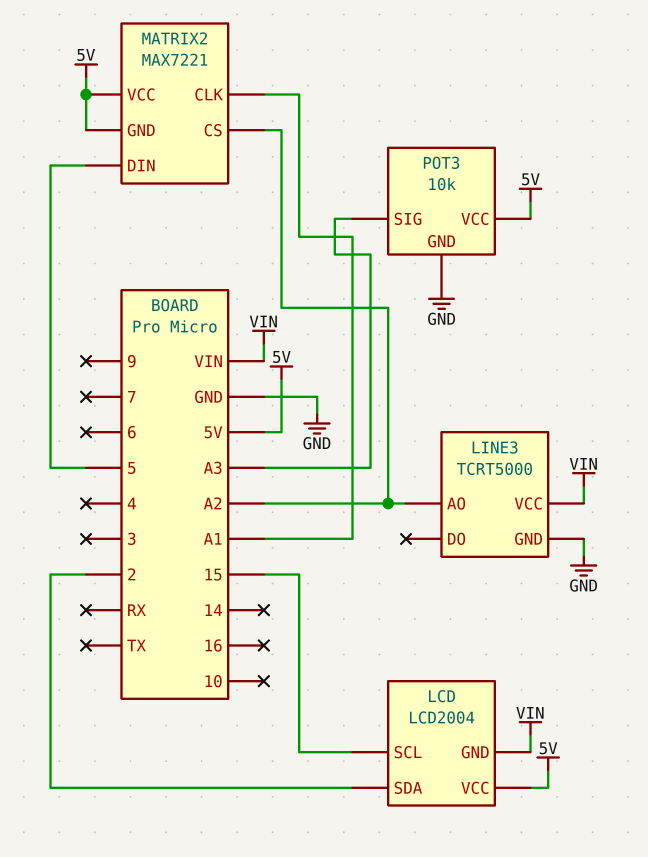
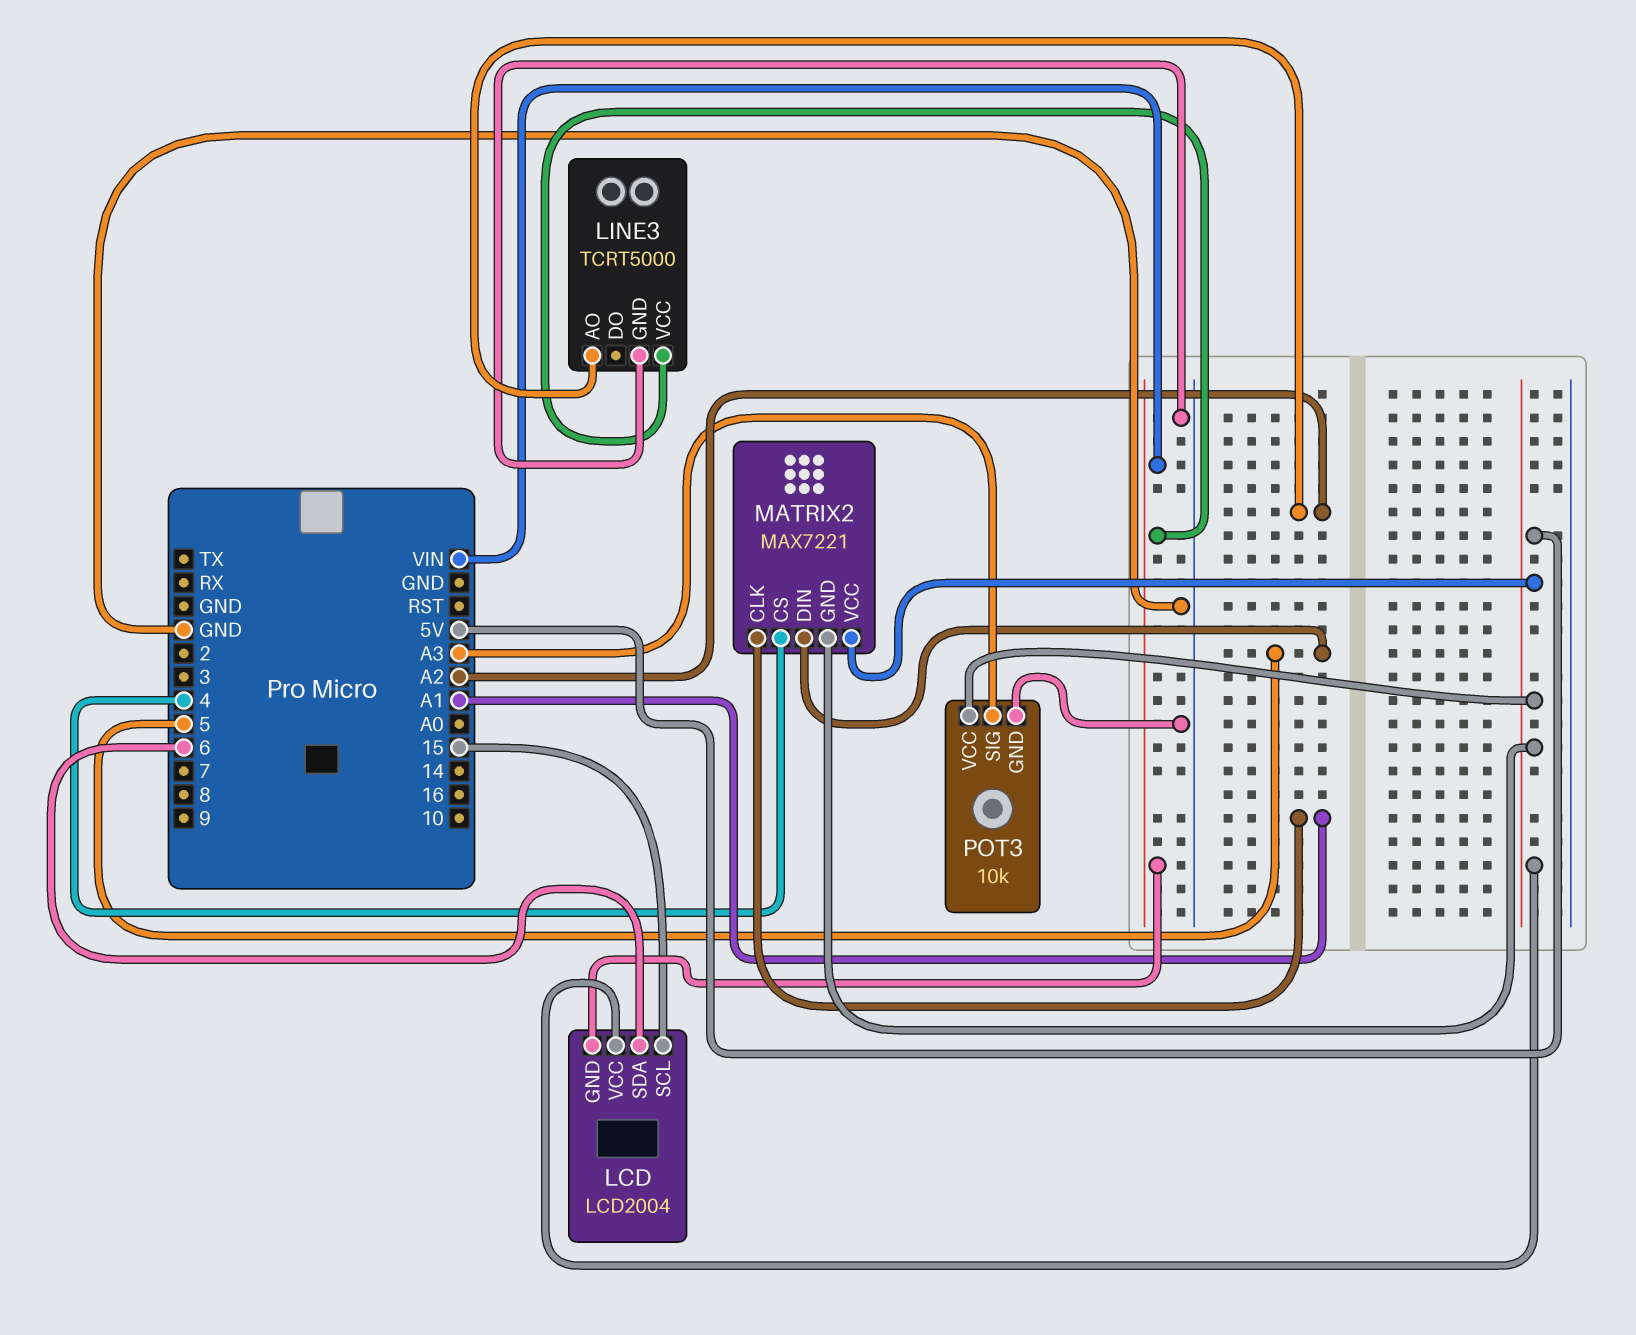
LCD pin SDA: 2 -> 6
MATRIX2 pin CS: A2 -> 4

